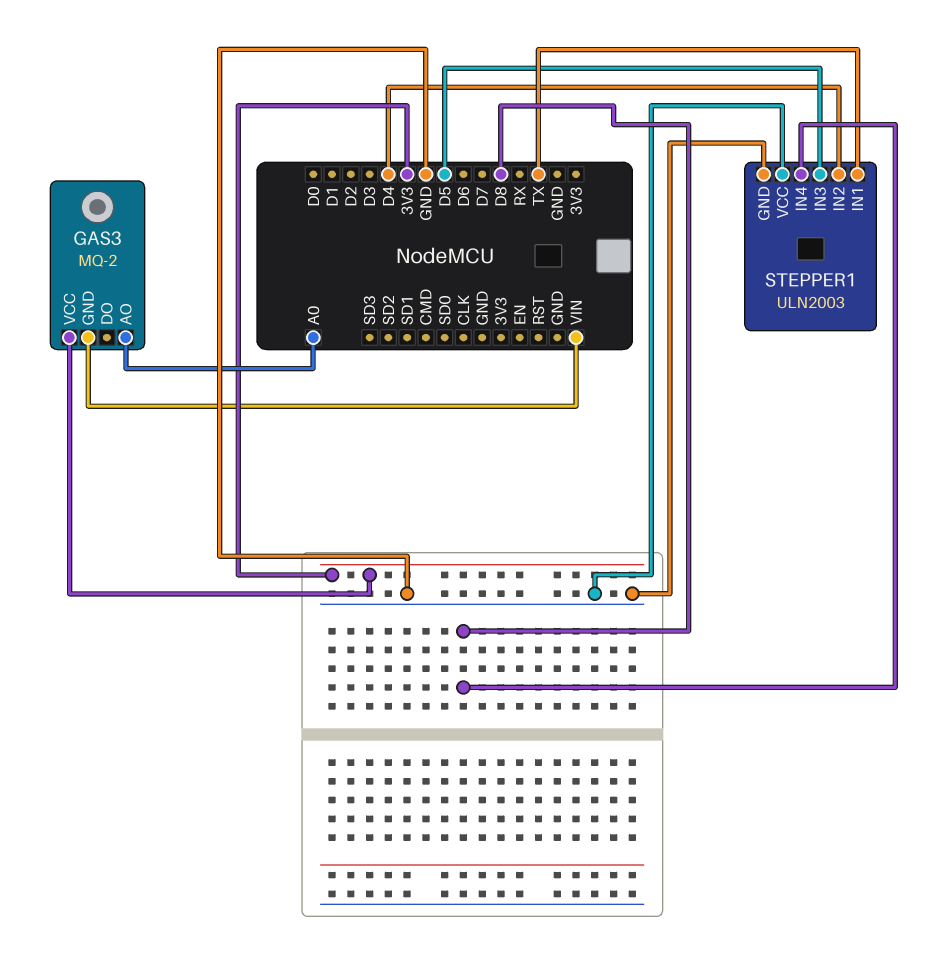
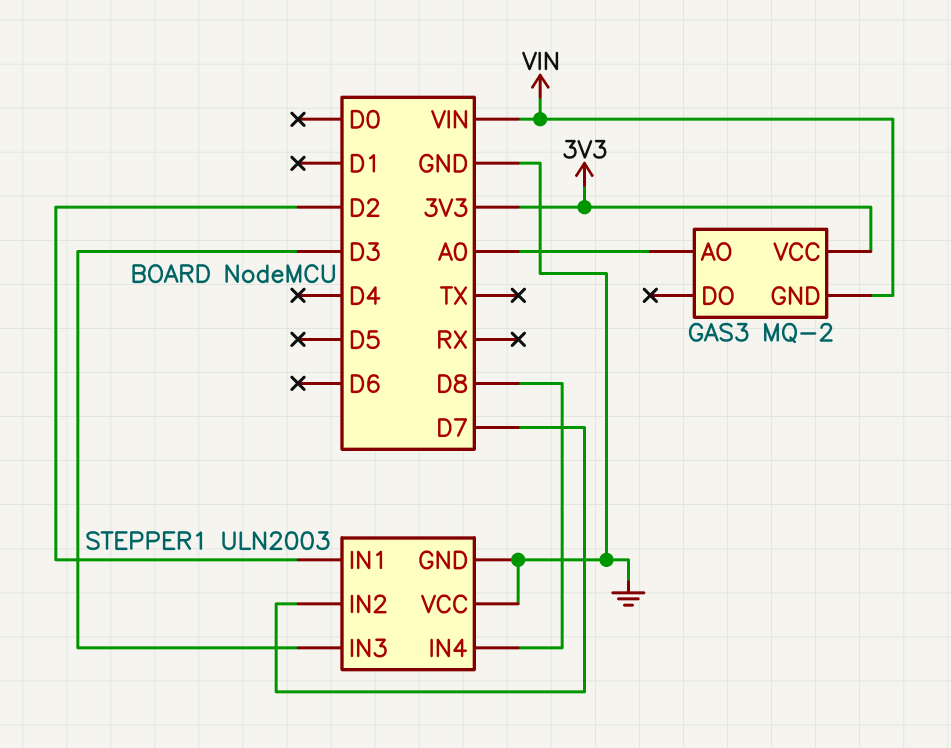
STEPPER1 pin IN1: TX -> D2
STEPPER1 pin IN2: D4 -> D7
STEPPER1 pin IN3: D5 -> D3

